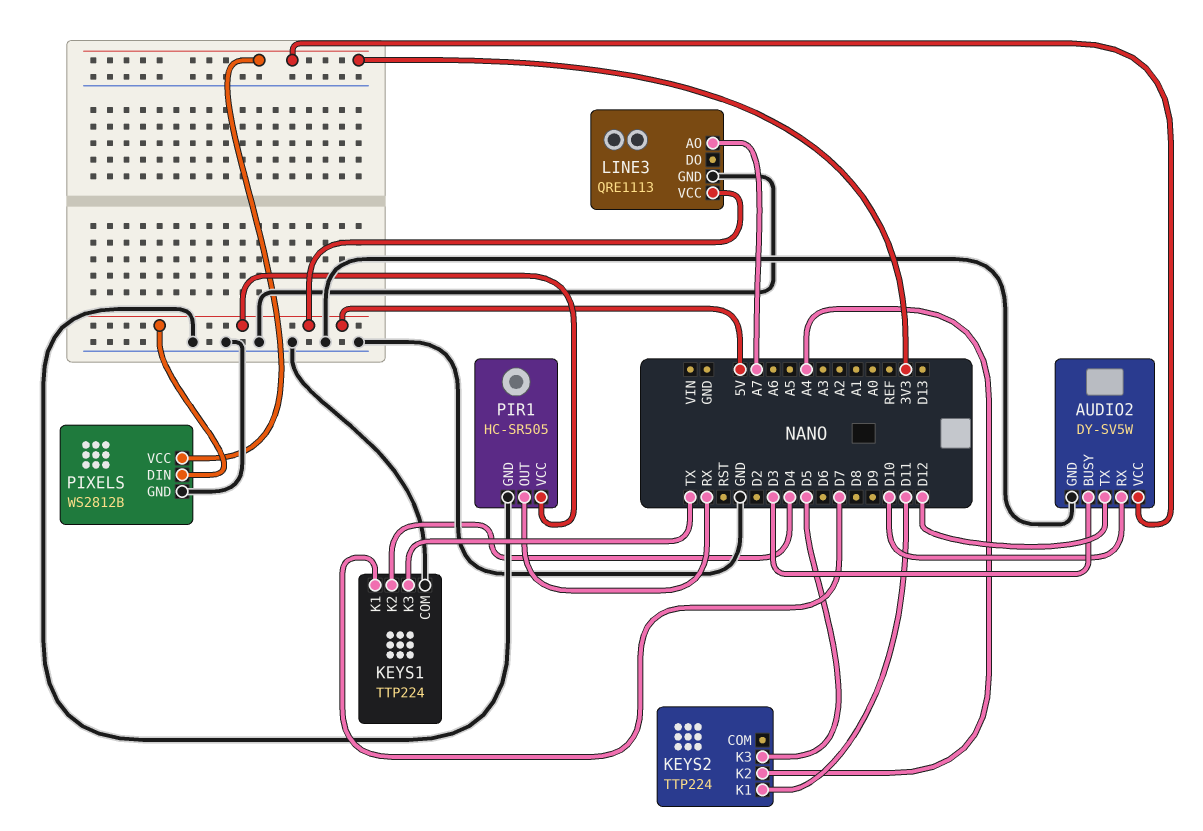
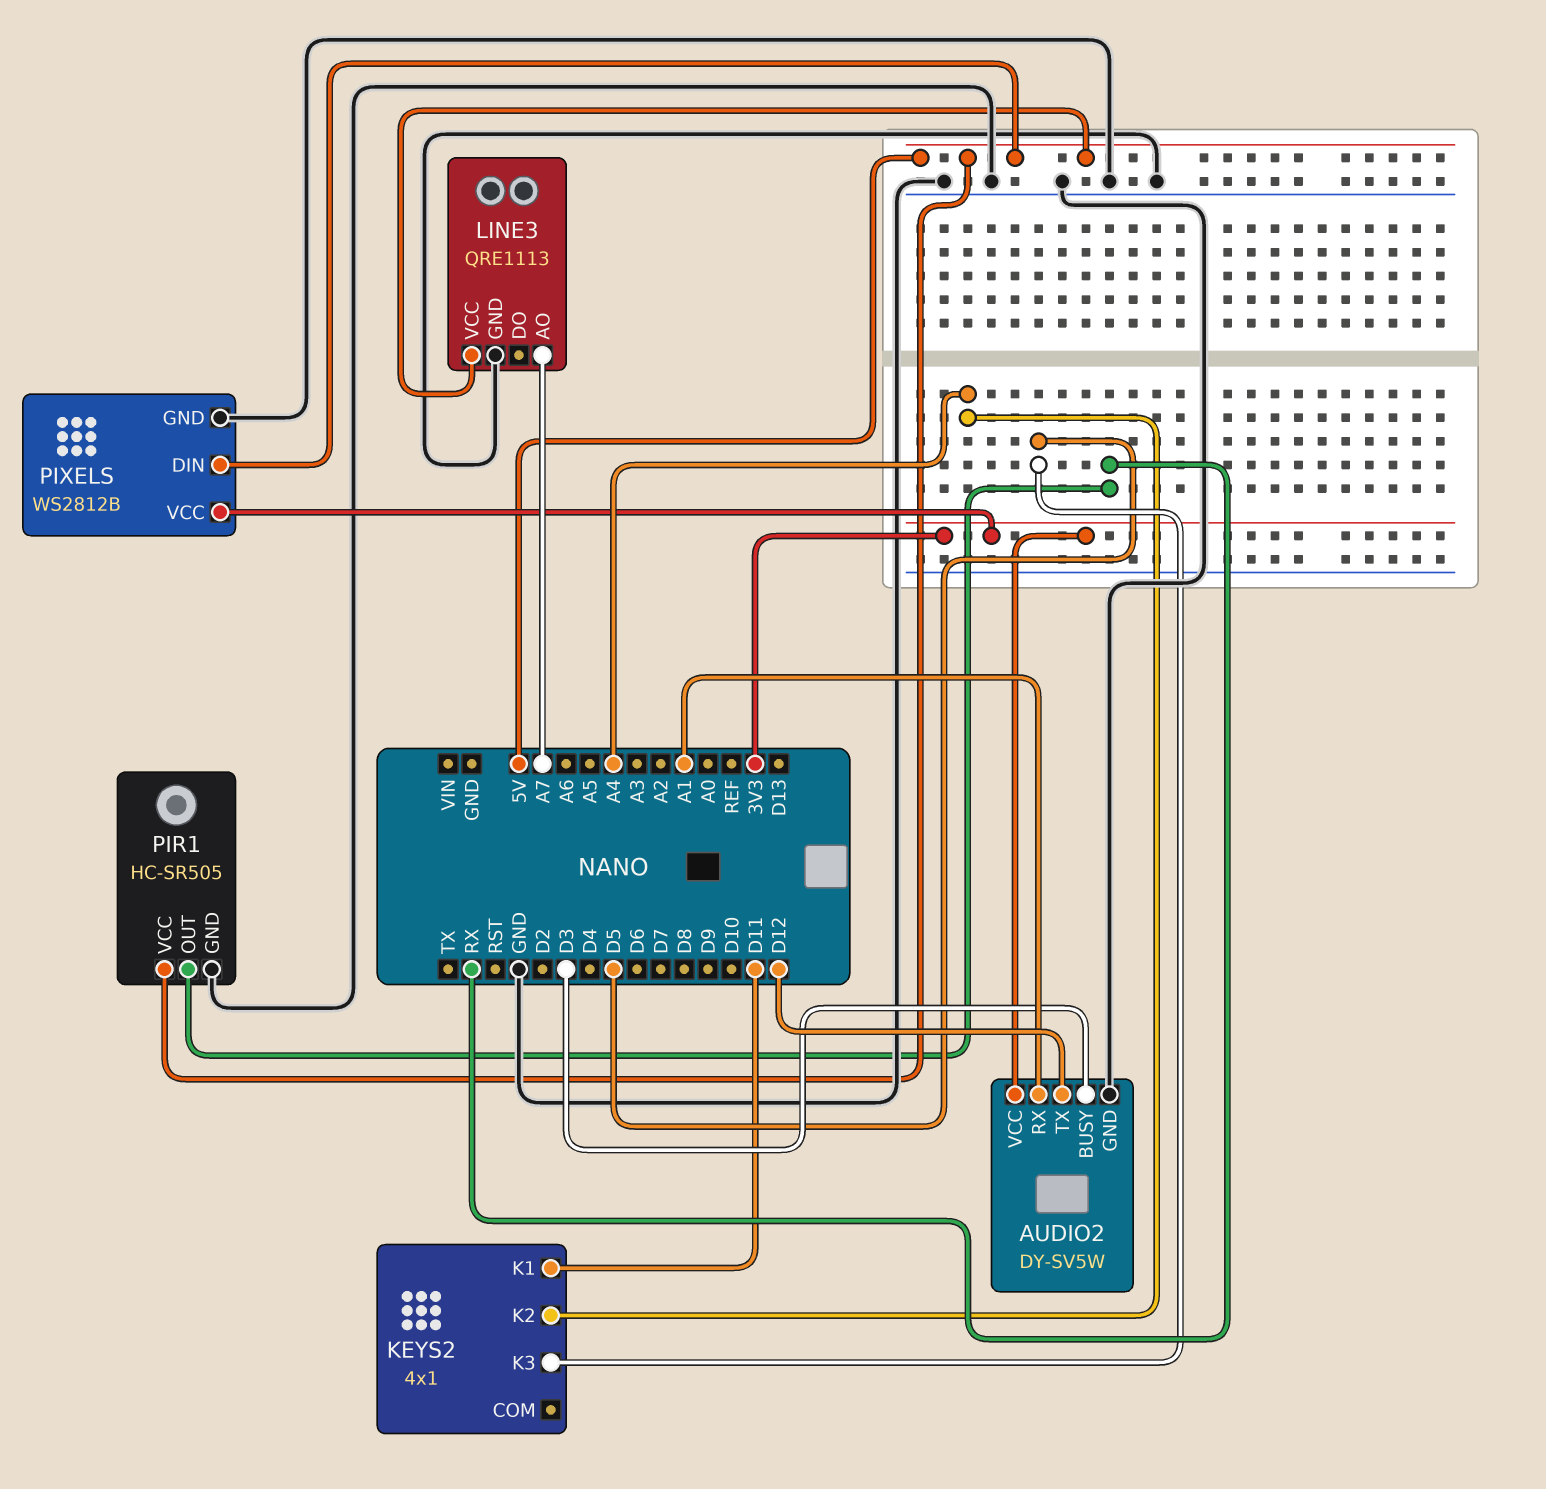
AUDIO2 pin RX: D10 -> A1
KEYS1: TTP224 -> none
KEYS1 pin COM: GND -> none
KEYS1 pin K1: D7 -> none
KEYS1 pin K2: D4 -> none
KEYS1 pin K3: TX -> none
KEYS2: TTP224 -> 4x1

